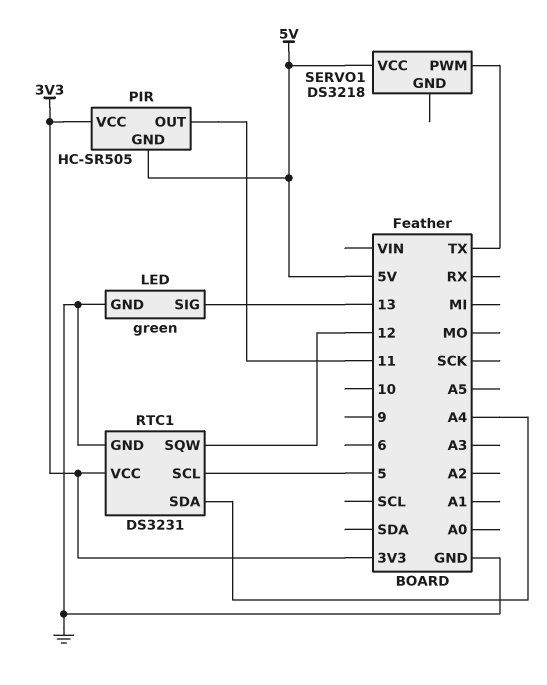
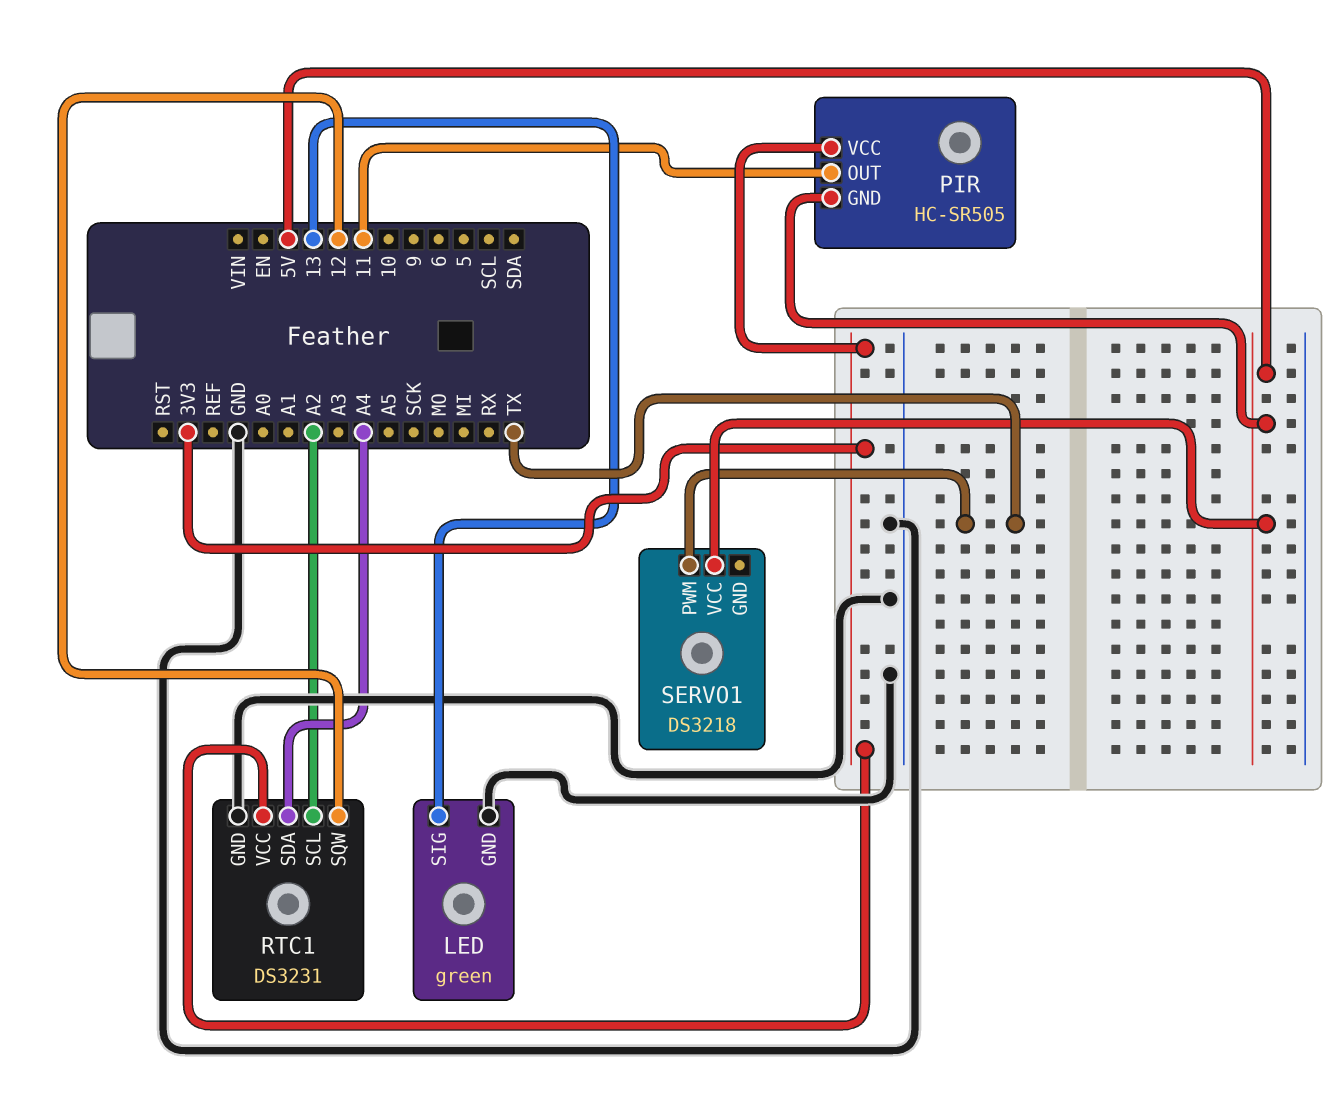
RTC1 pin SCL: 5 -> A2

